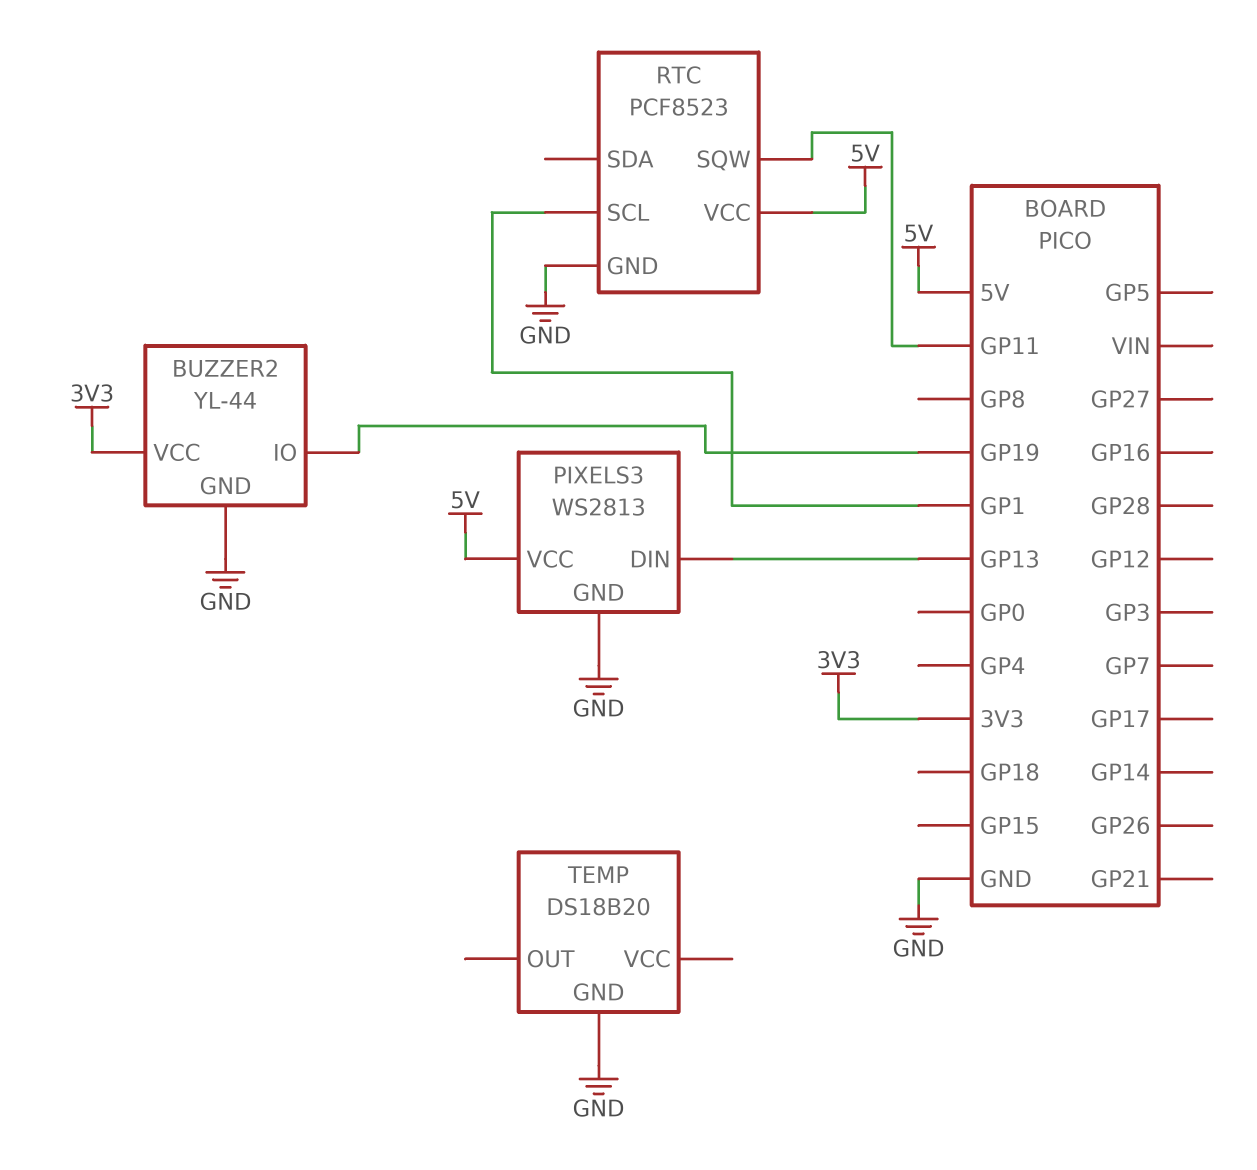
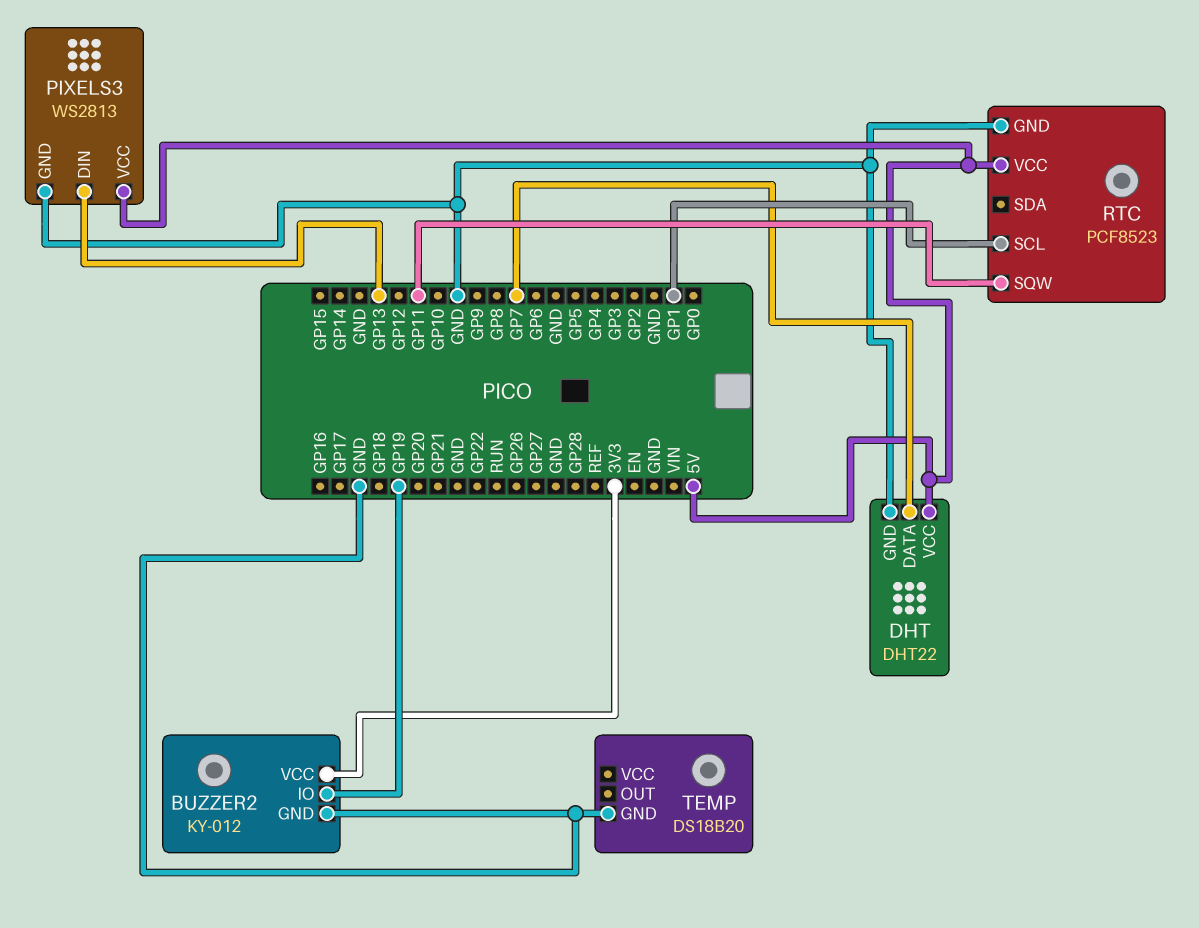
BUZZER2: YL-44 -> KY-012
DHT: none -> DHT22
DHT pin DATA: none -> GP7
DHT pin GND: none -> GND
DHT pin VCC: none -> 5V

